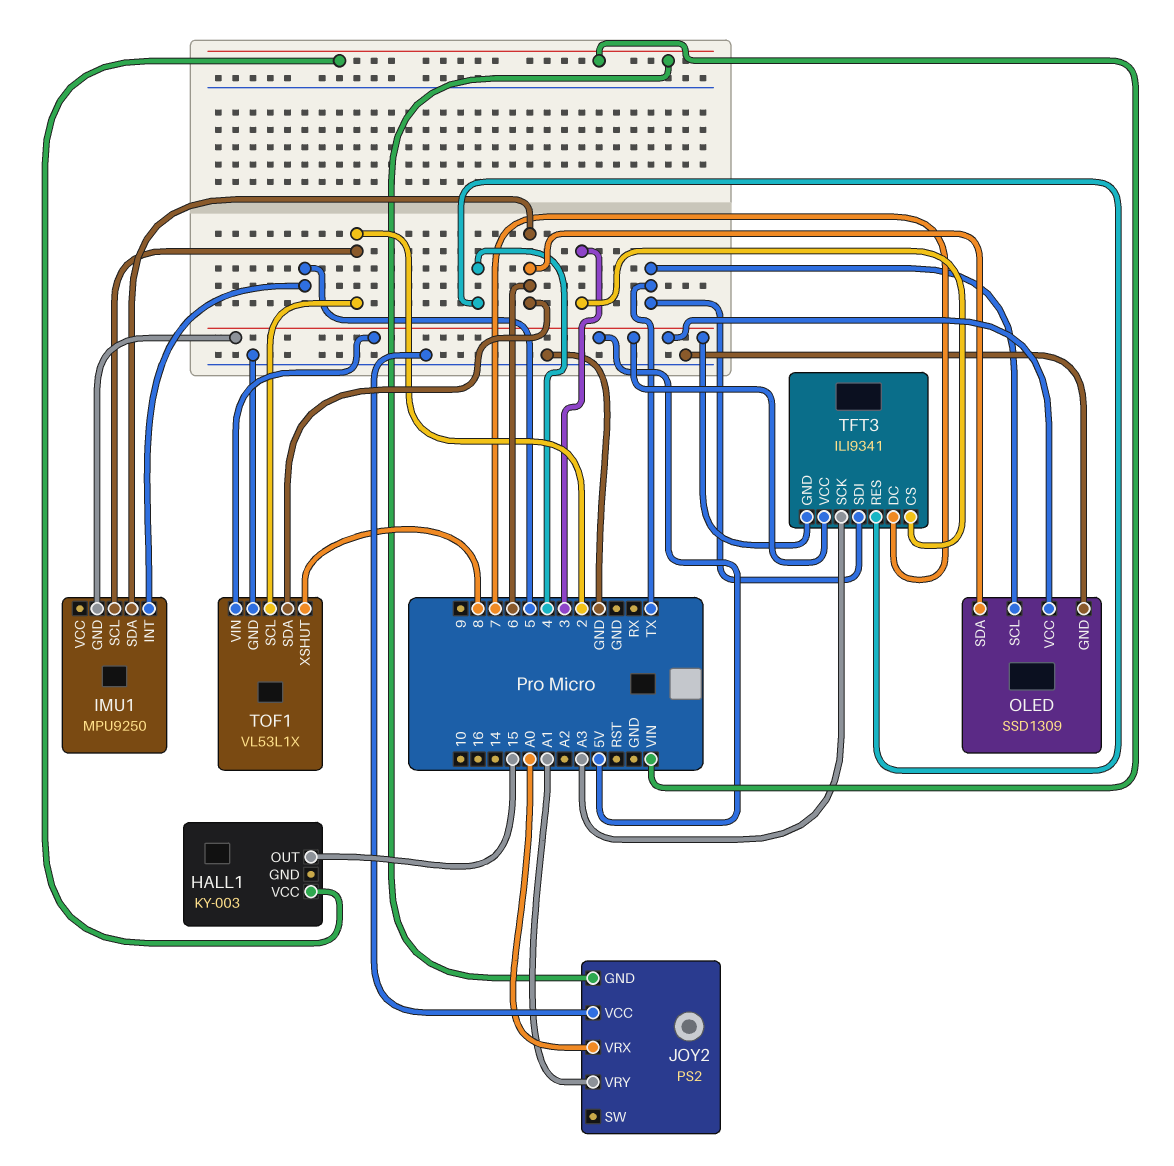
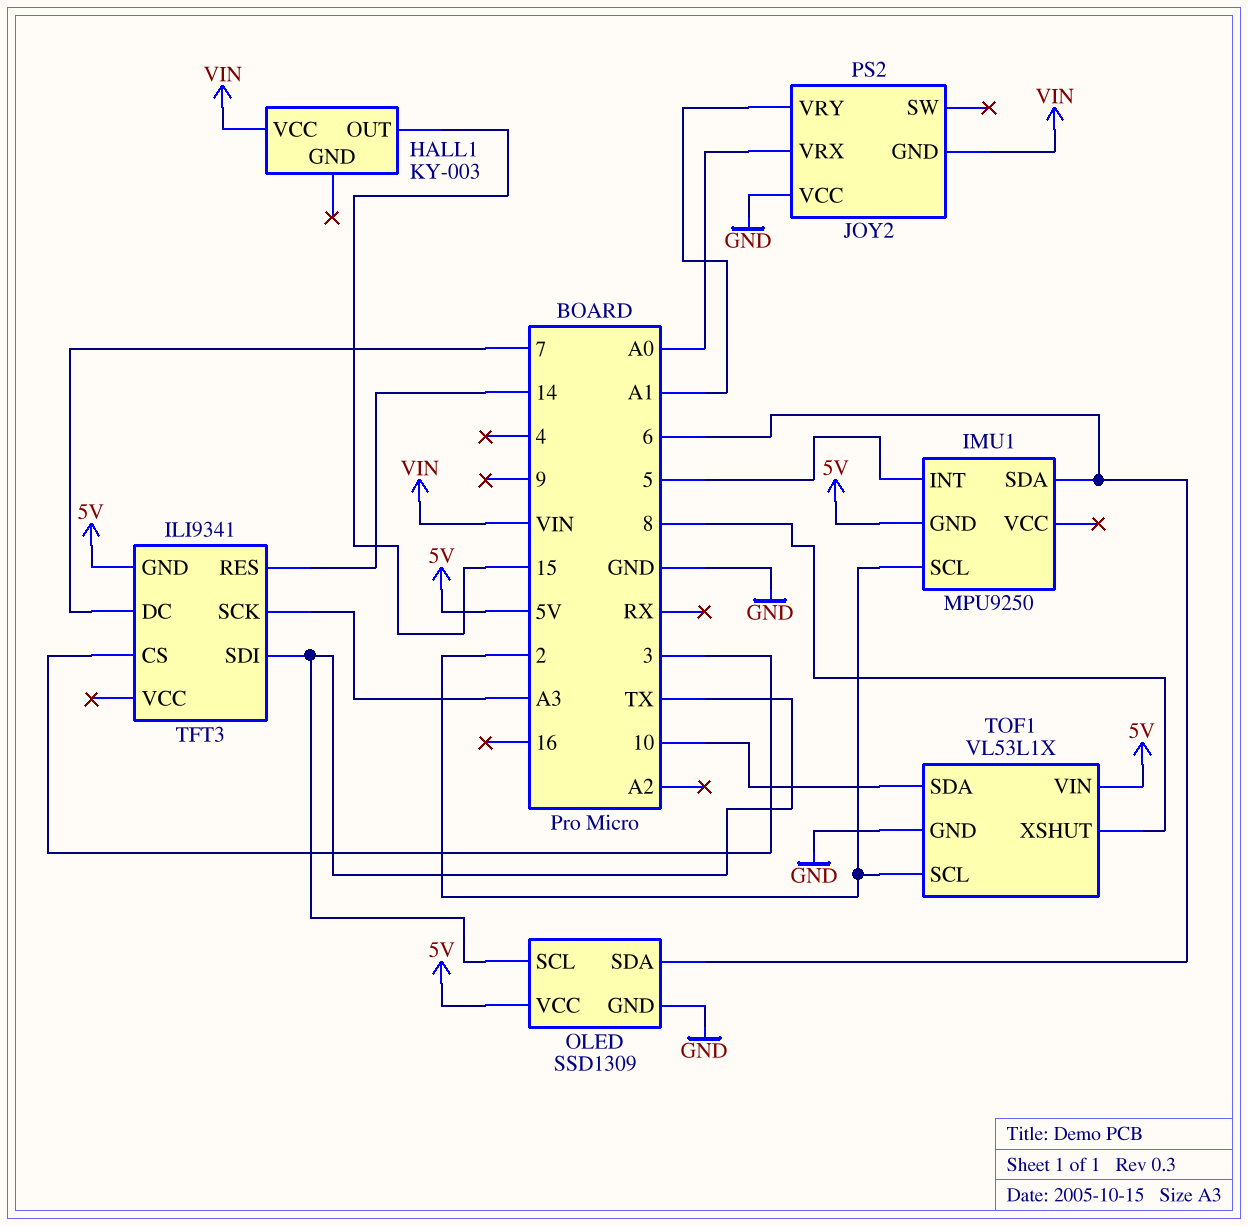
TFT3 pin RES: 4 -> 14
TFT3 pin VCC: 5V -> none
TOF1 pin SDA: 6 -> 10

